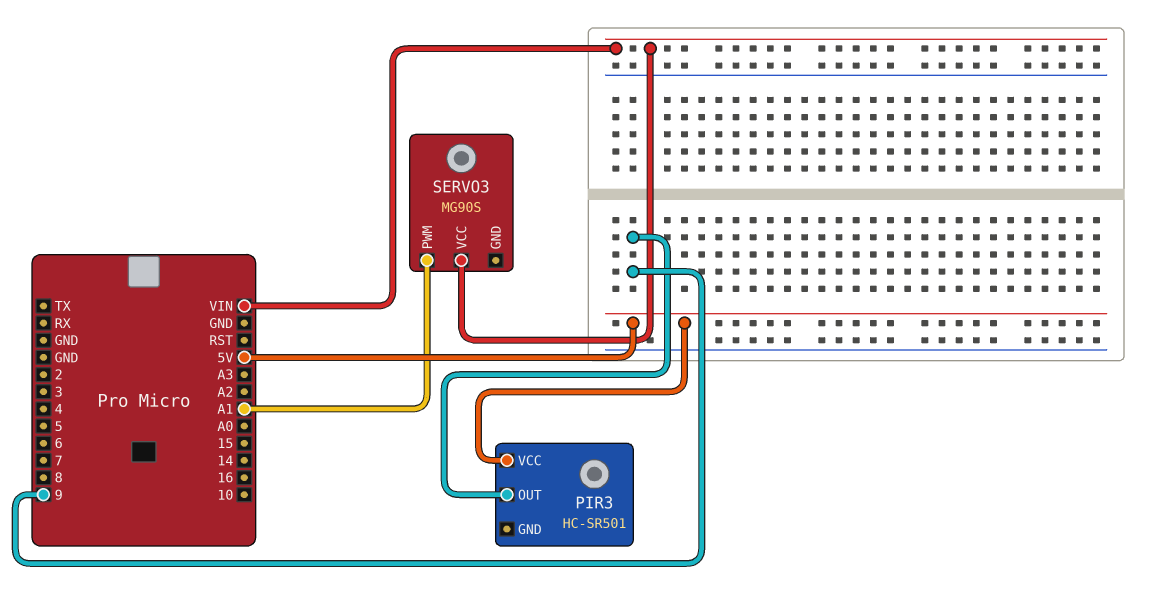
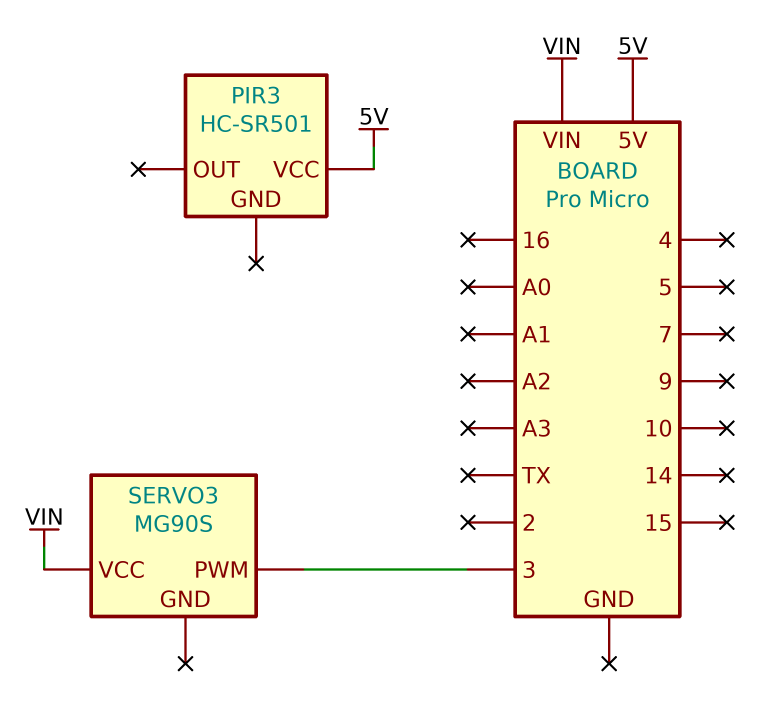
PIR3 pin OUT: 9 -> none
SERVO3 pin PWM: A1 -> 3

